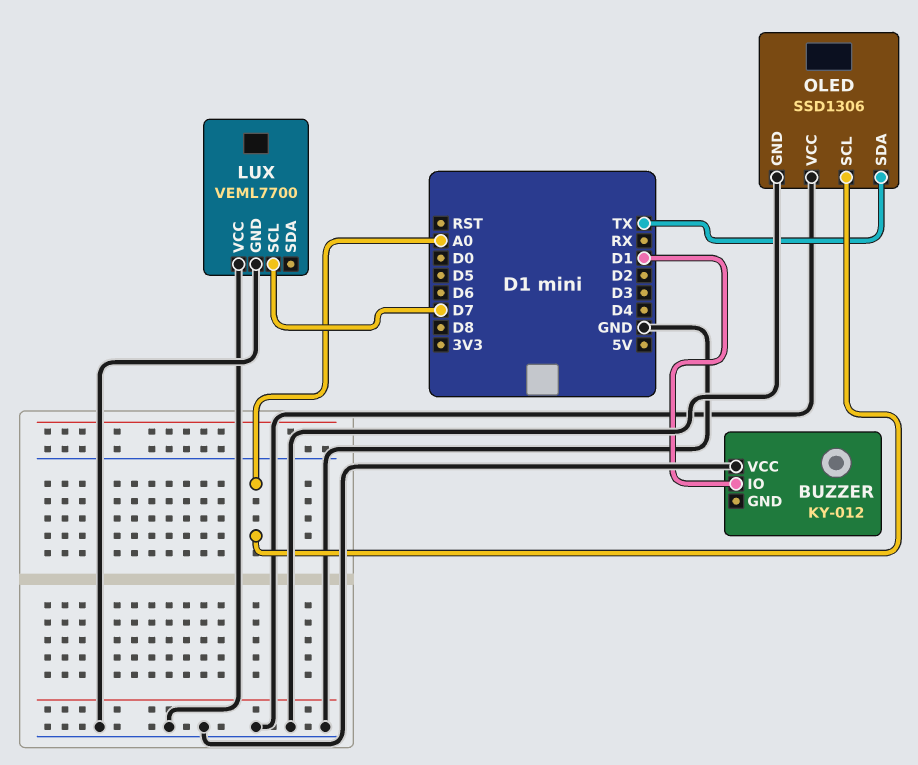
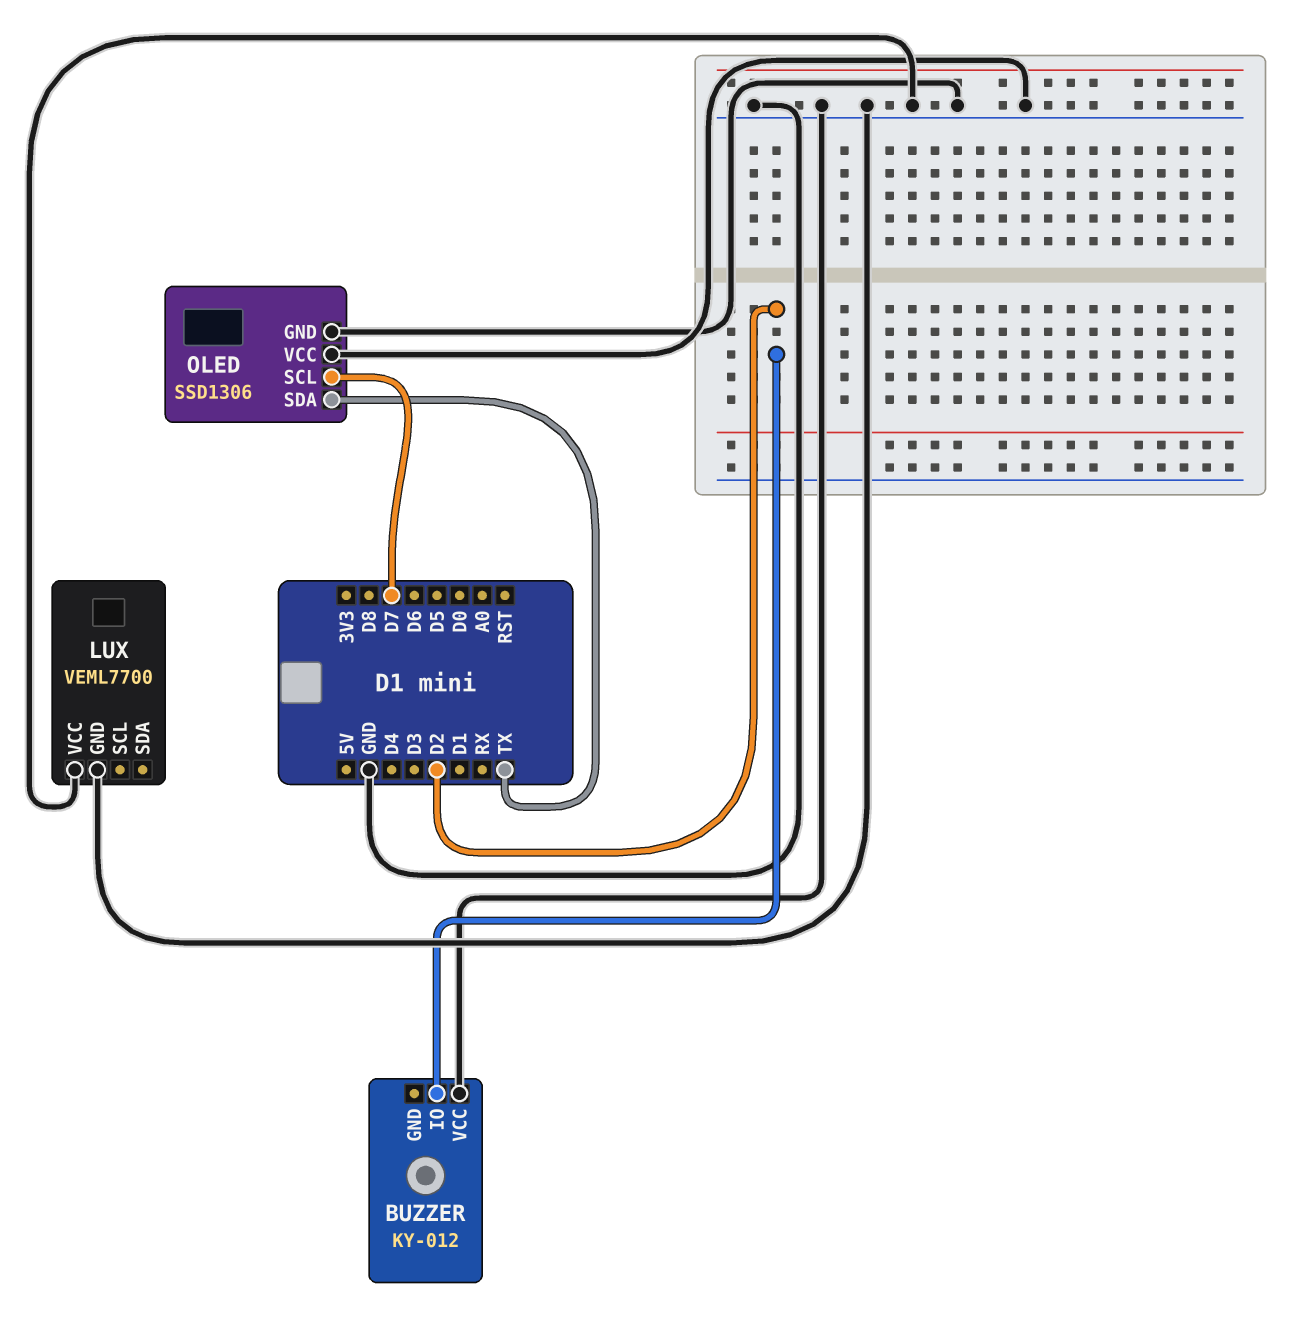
BUZZER pin IO: D1 -> D2
LUX pin SCL: D7 -> none
OLED pin SCL: A0 -> D7

